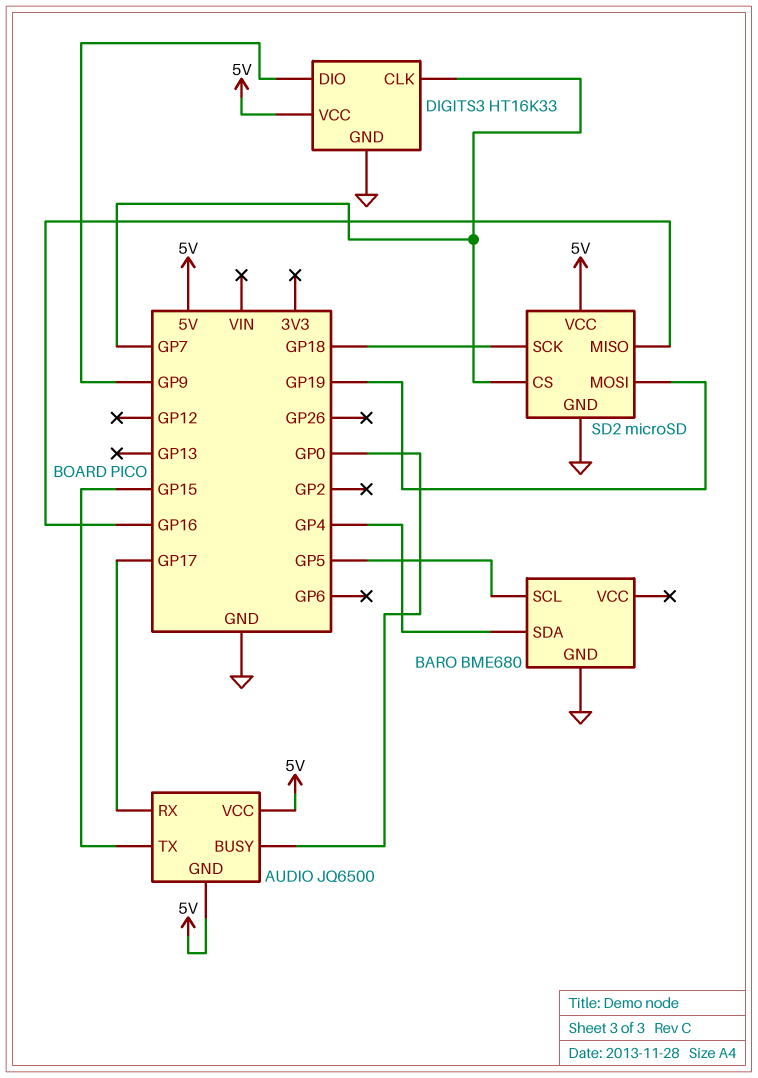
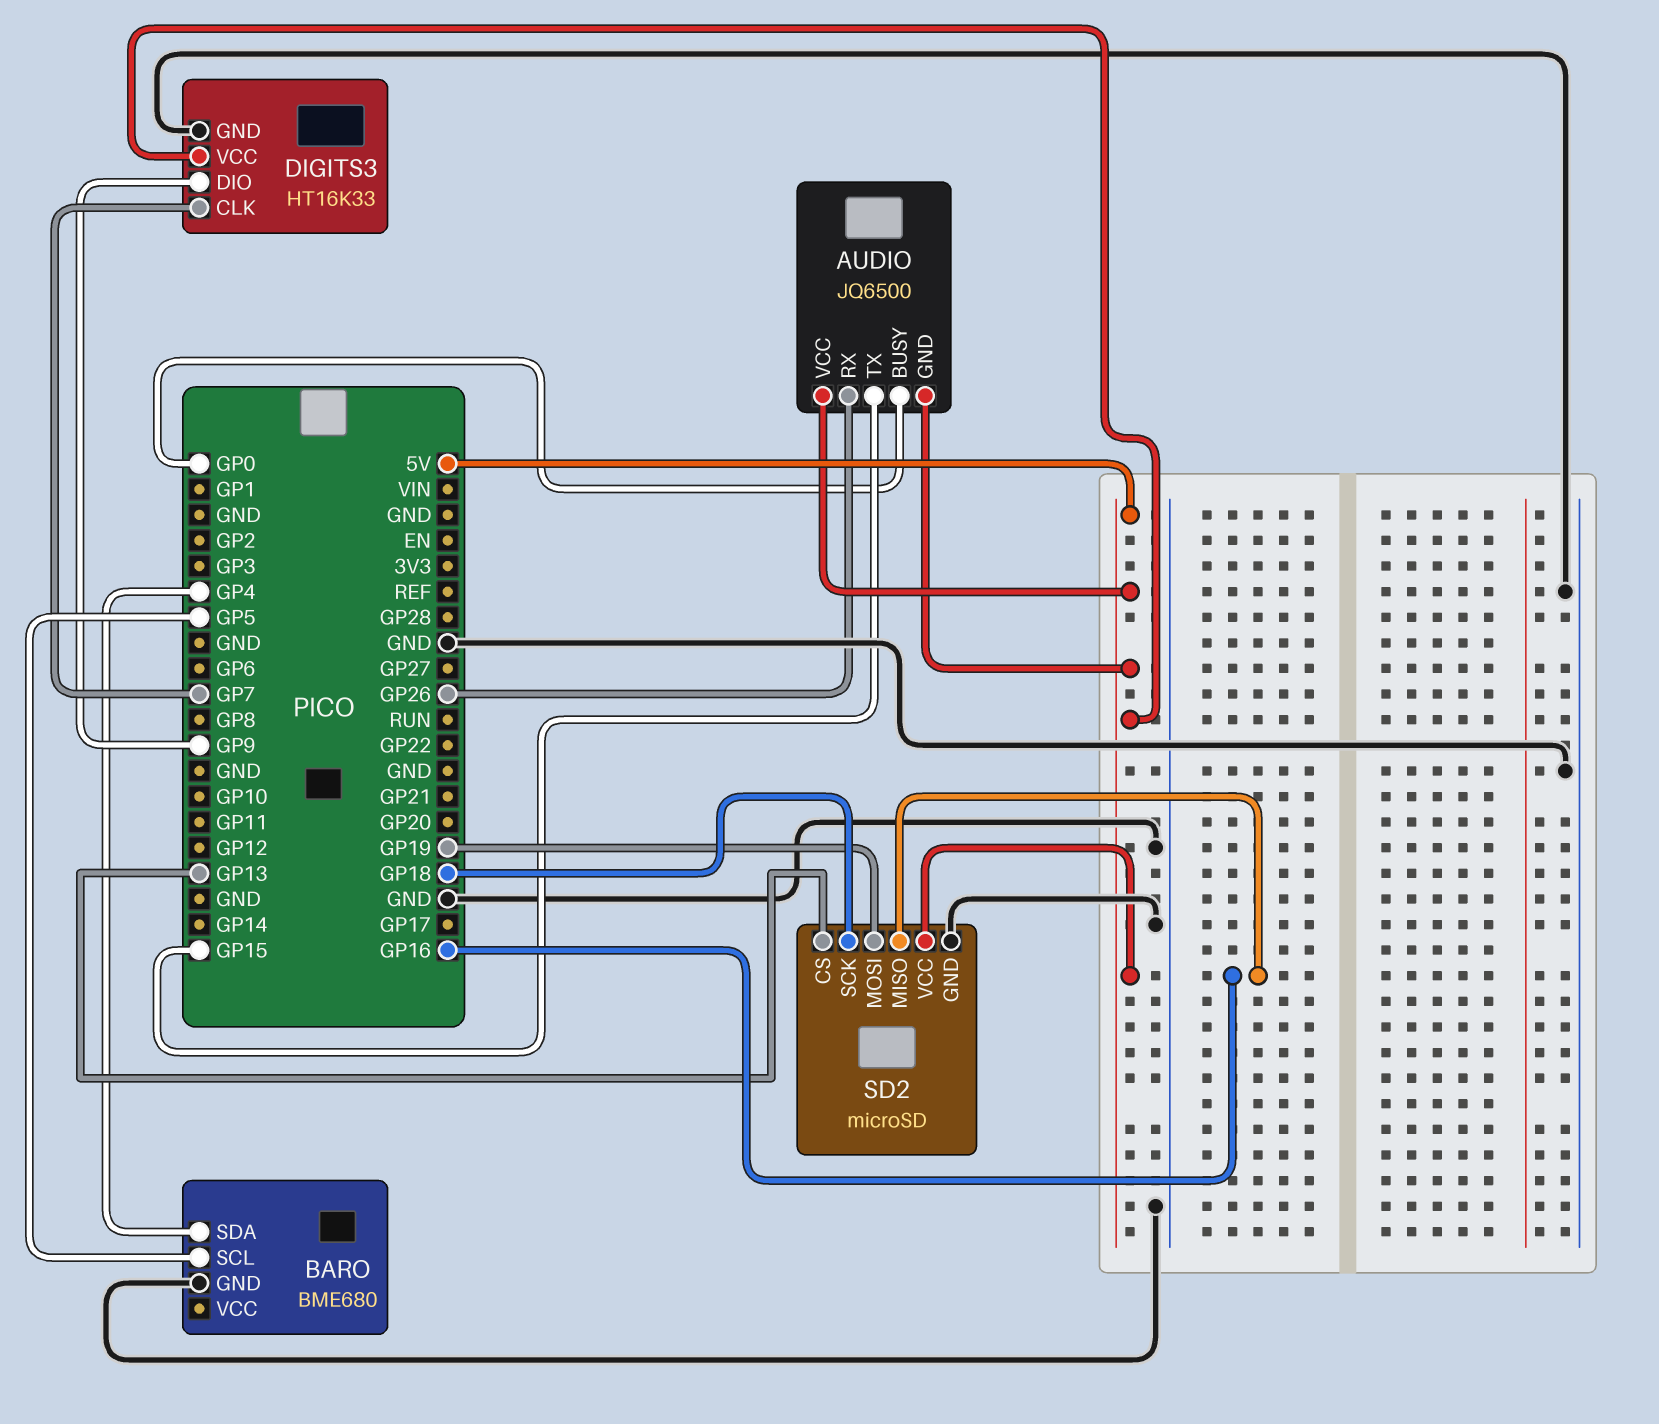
AUDIO pin RX: GP17 -> GP26
SD2 pin CS: GP7 -> GP13

